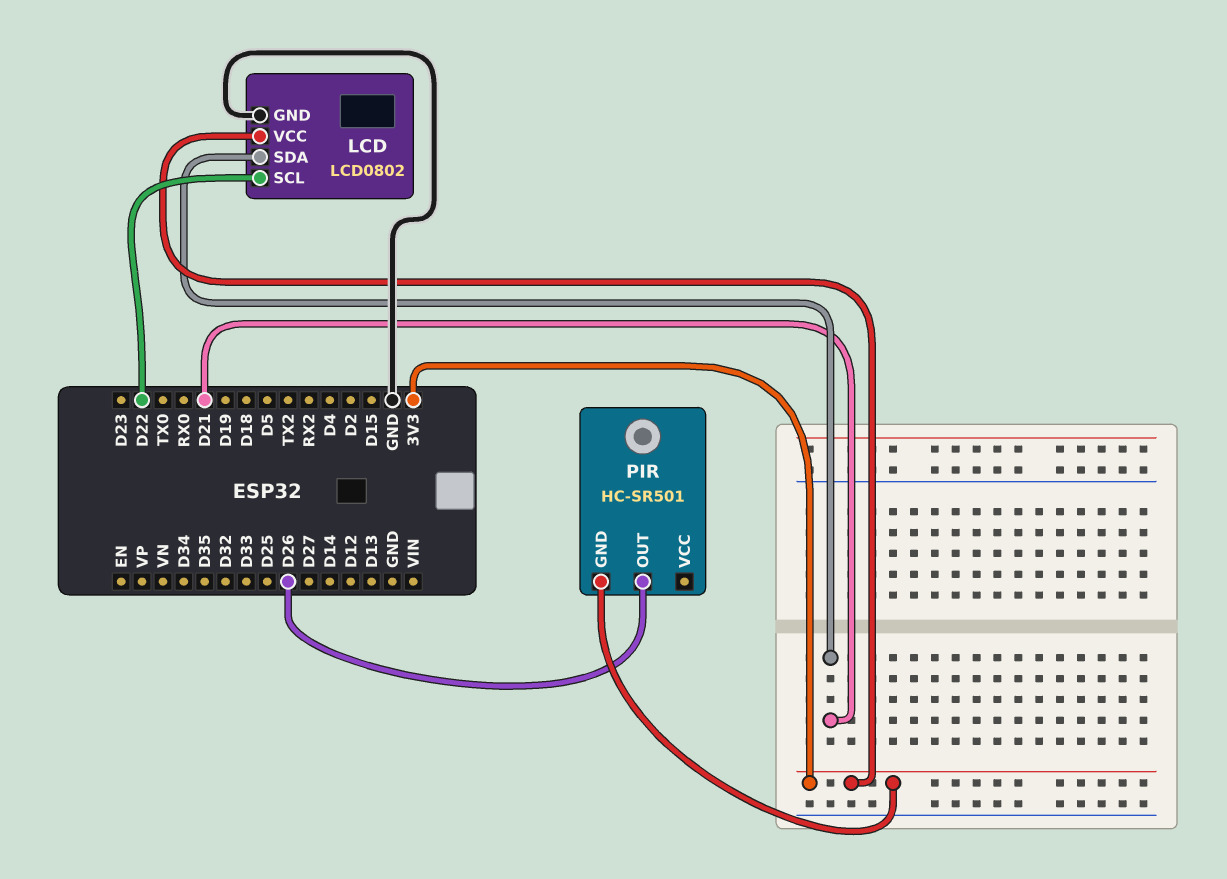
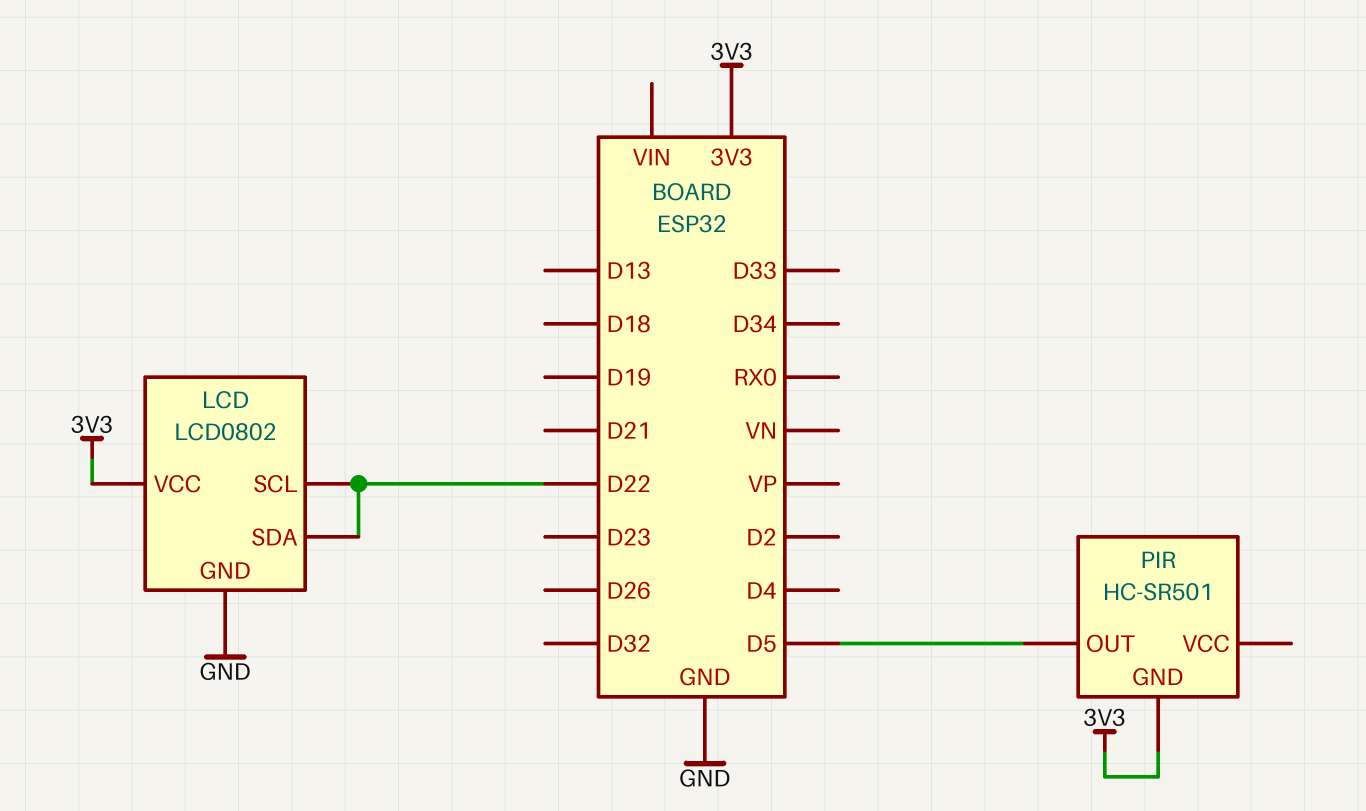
LCD pin SDA: D21 -> D22
PIR pin OUT: D26 -> D5

